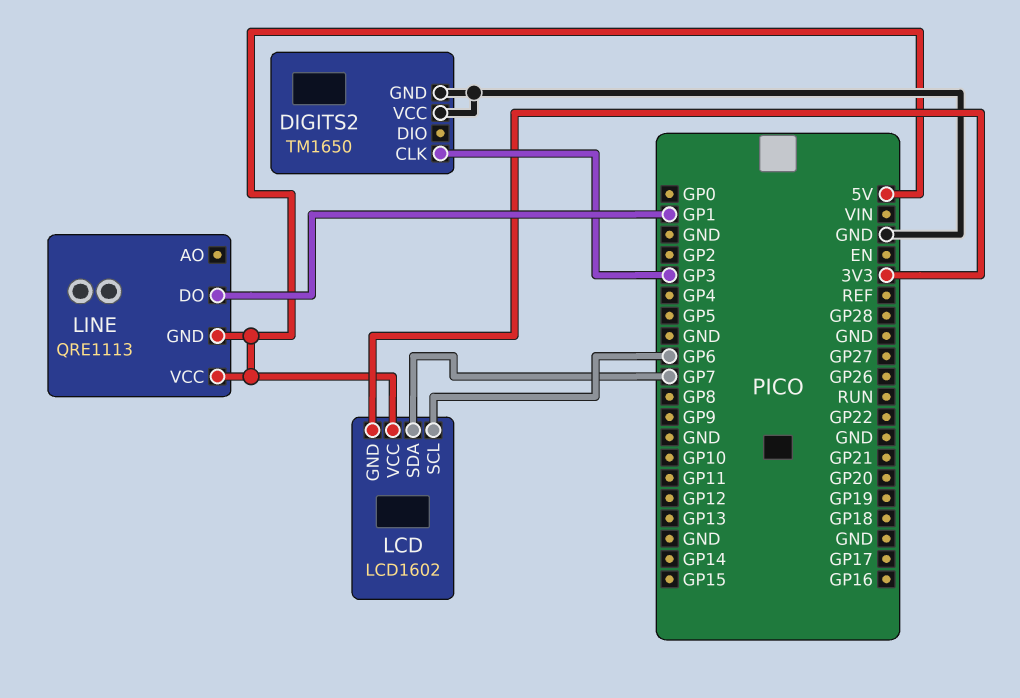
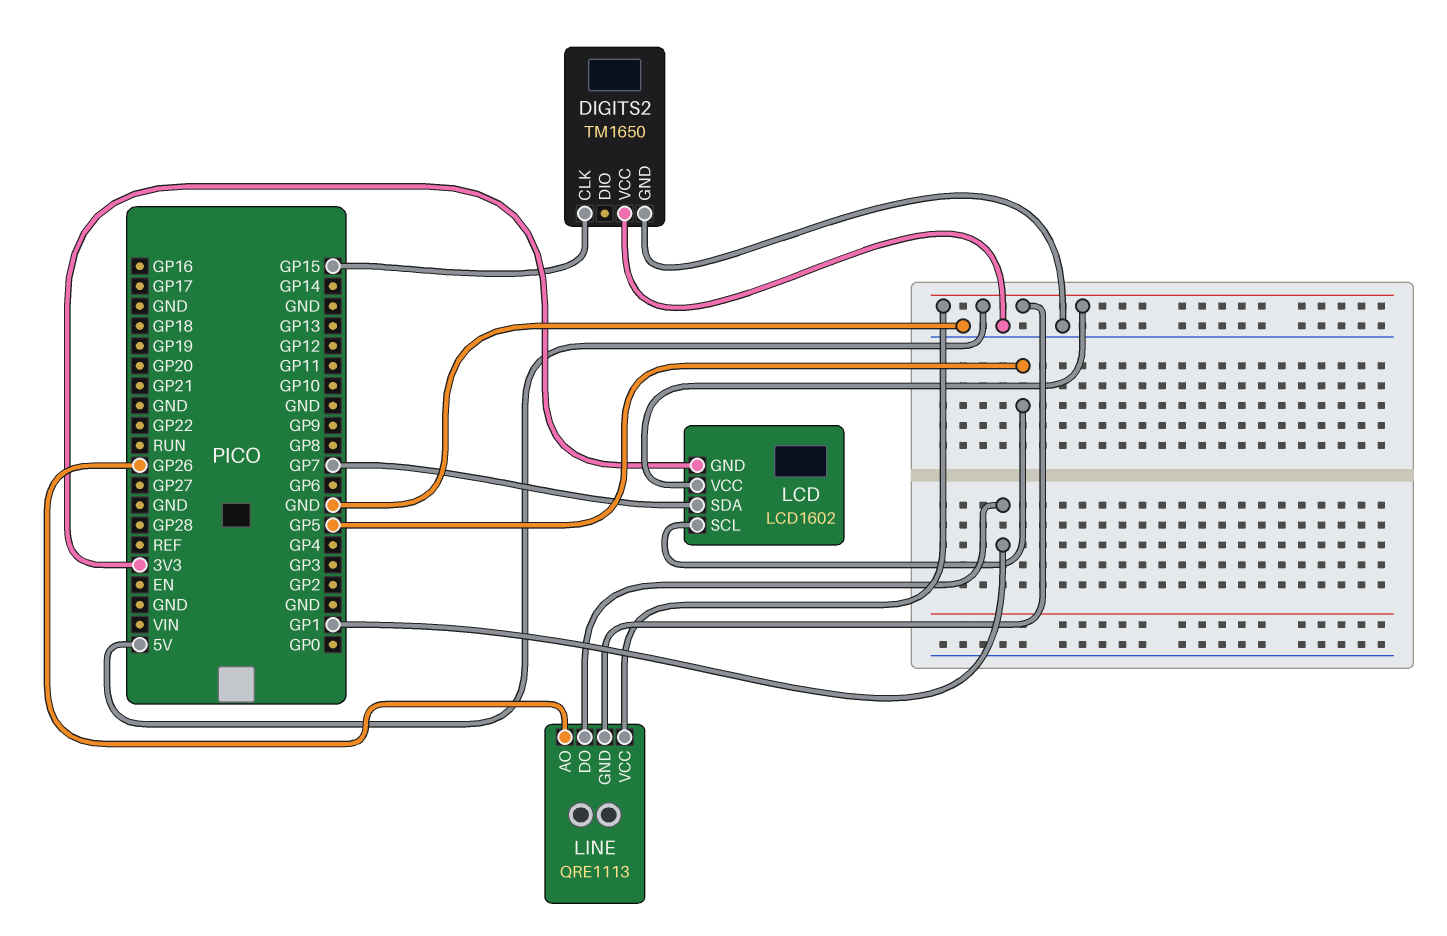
DIGITS2 pin CLK: GP3 -> GP15
LCD pin SCL: GP6 -> GP5
LINE pin AO: none -> GP26

